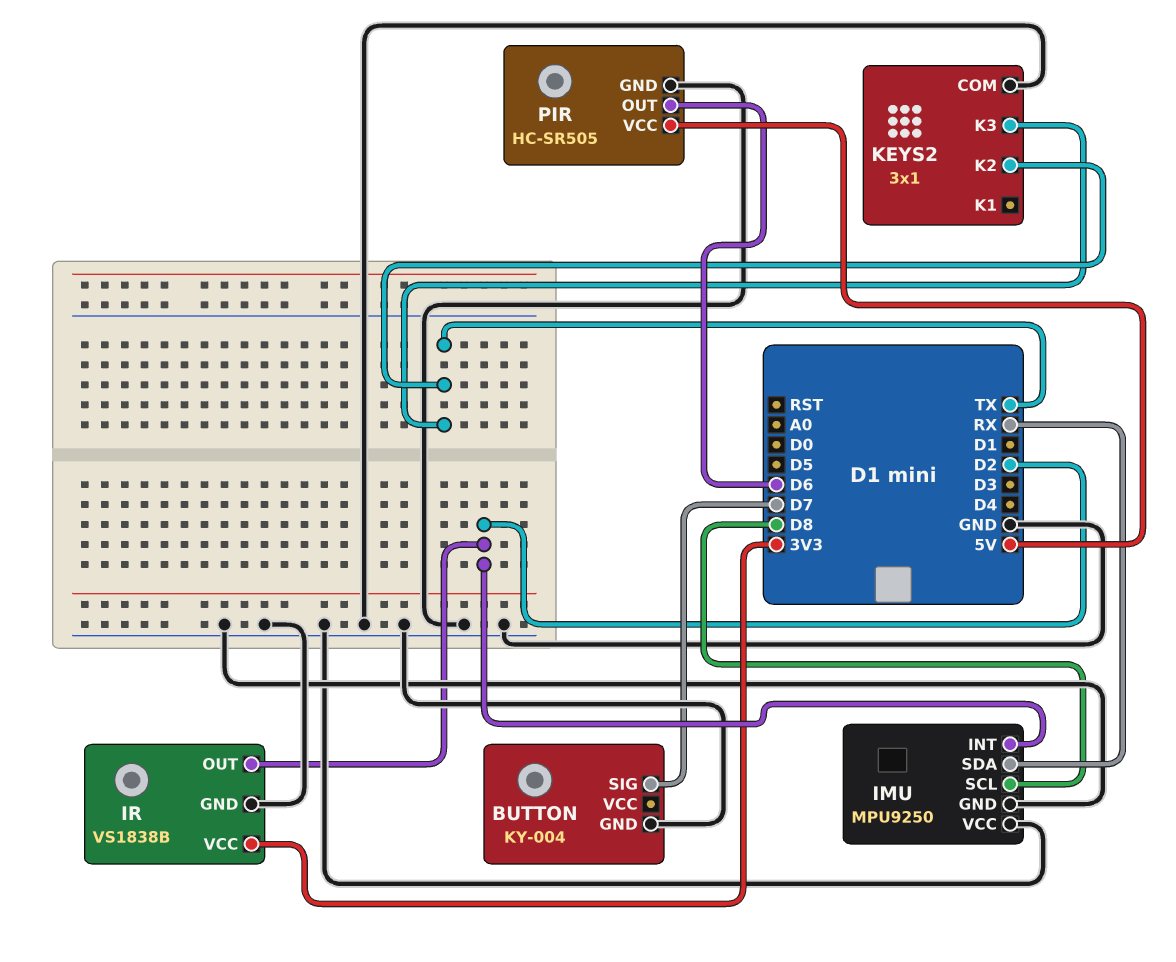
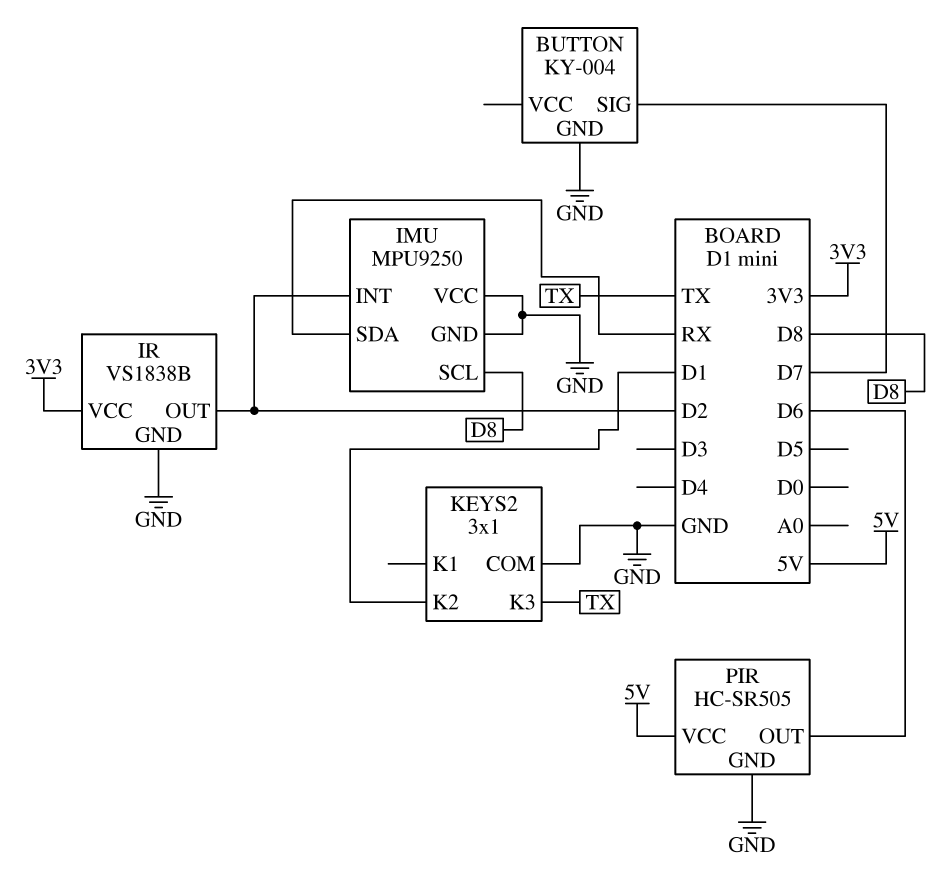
KEYS2 pin K2: TX -> D1

